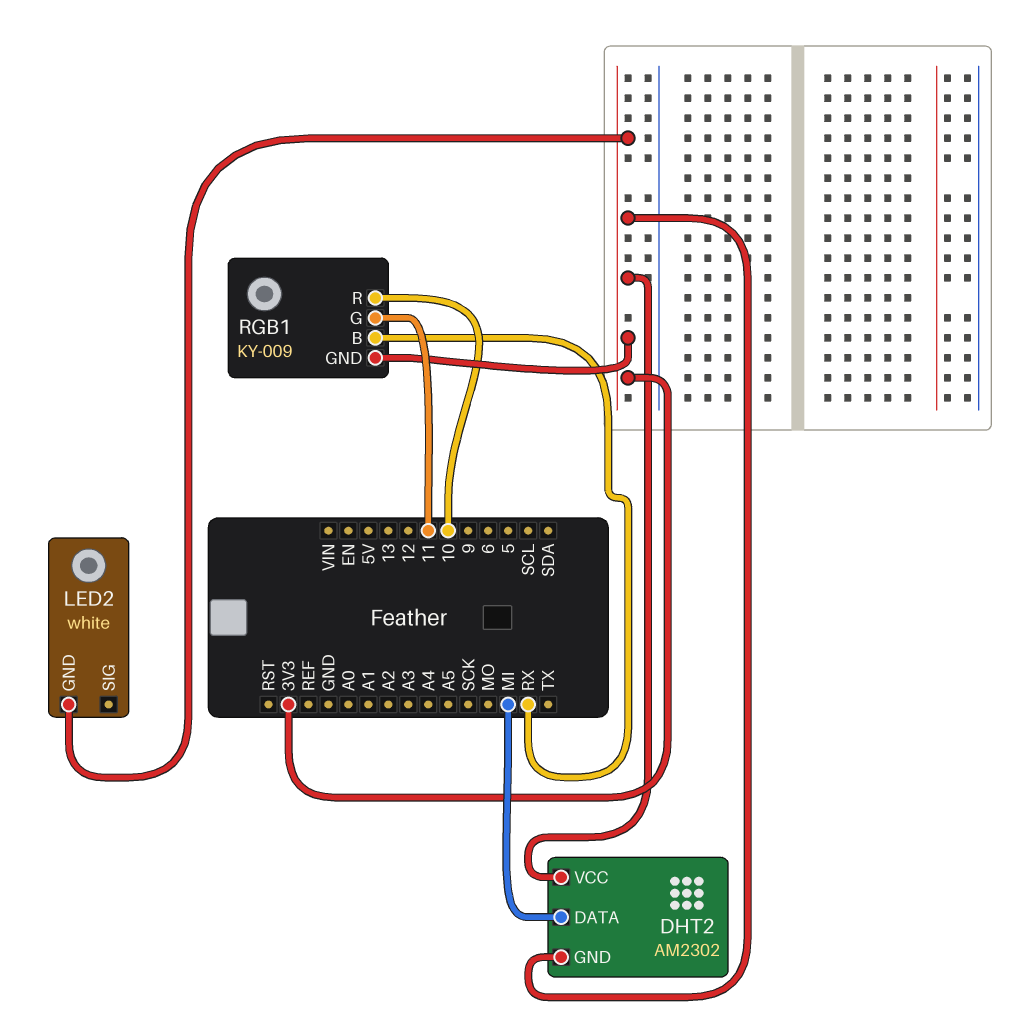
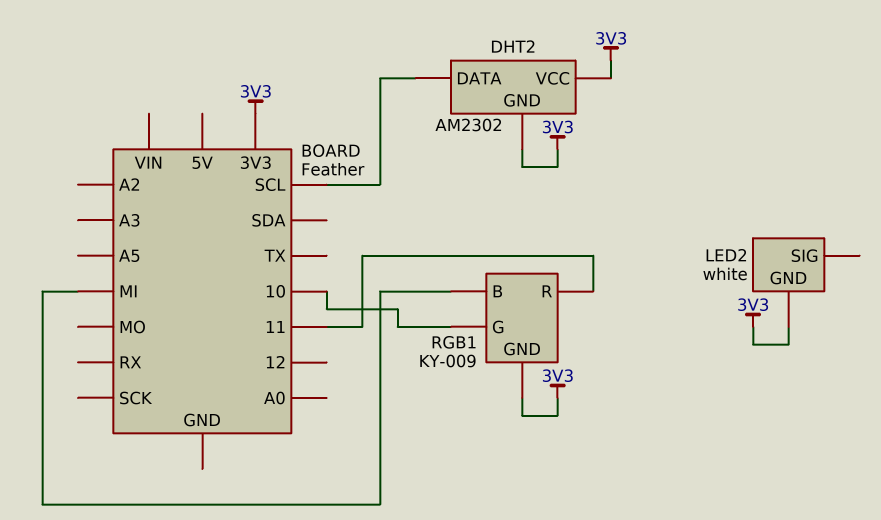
DHT2 pin DATA: MI -> SCL
RGB1 pin B: RX -> MI
RGB1 pin G: 11 -> 10
RGB1 pin R: 10 -> 11

